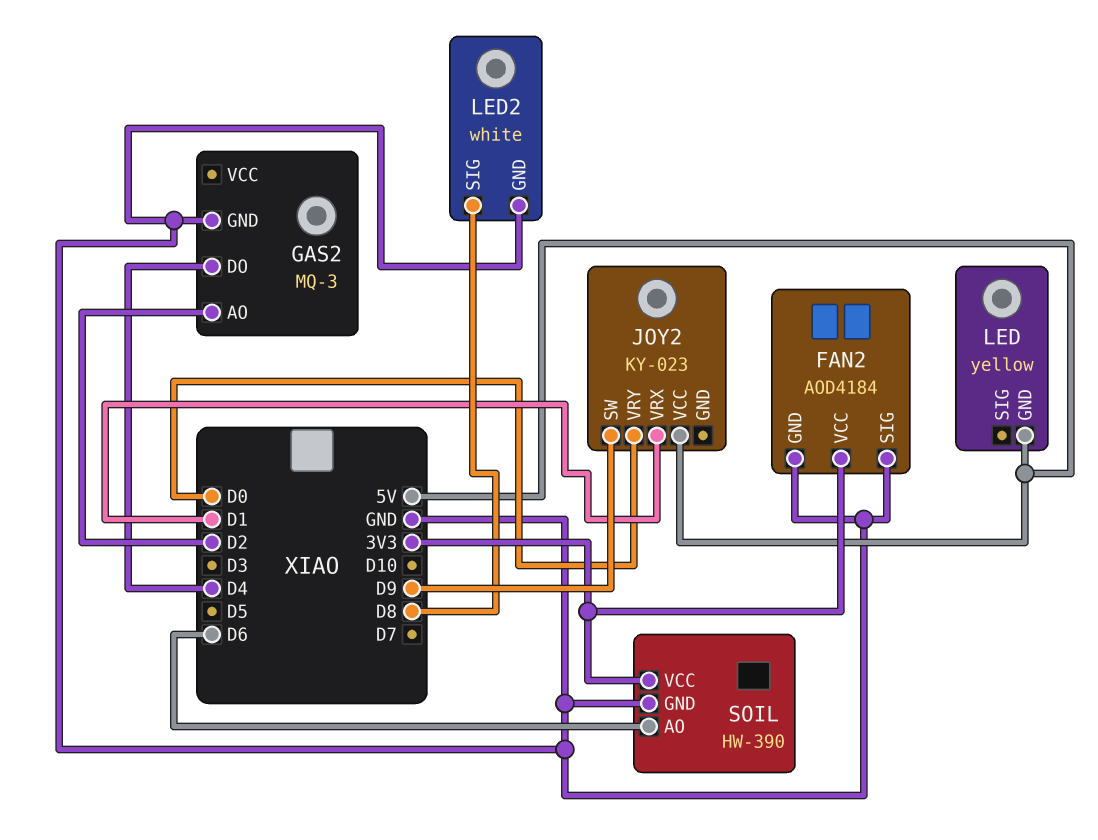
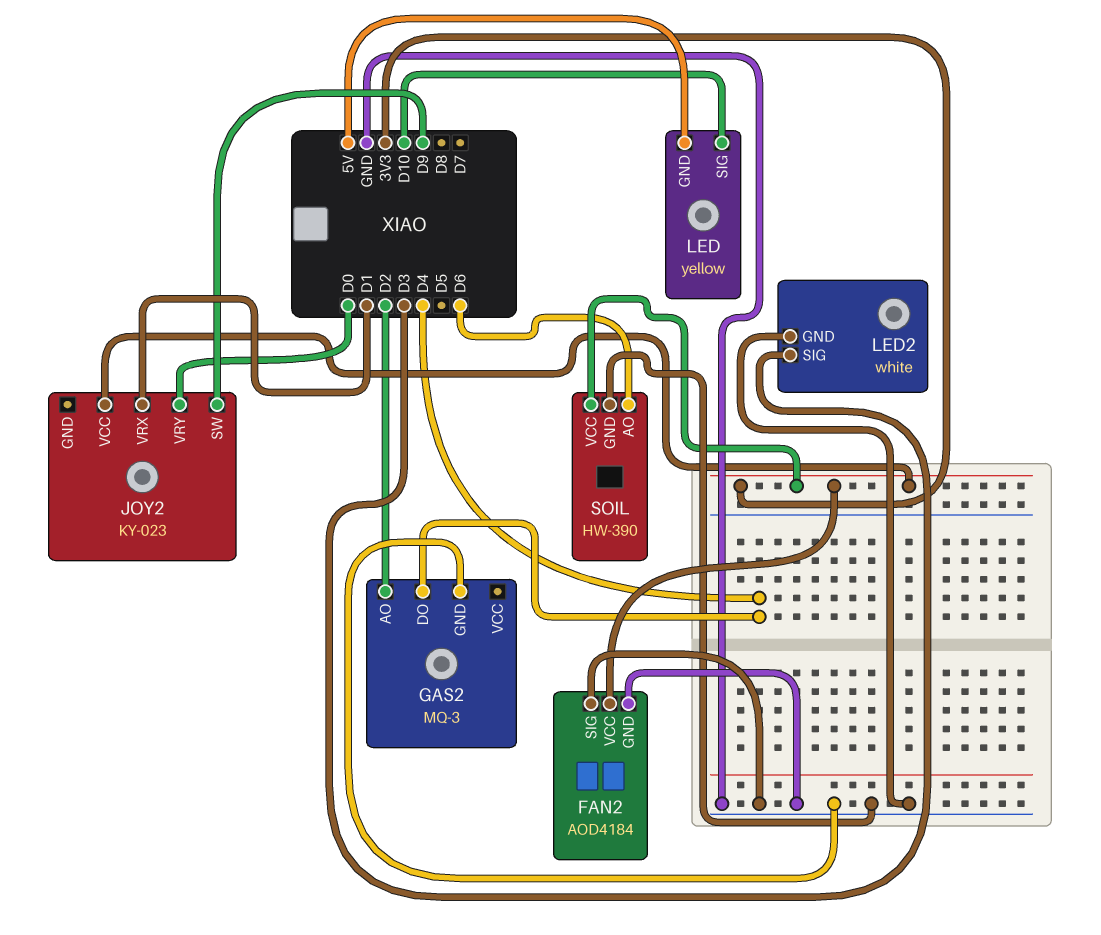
JOY2 pin VCC: 5V -> 3V3
LED pin SIG: none -> D10
LED2 pin SIG: D8 -> D3

